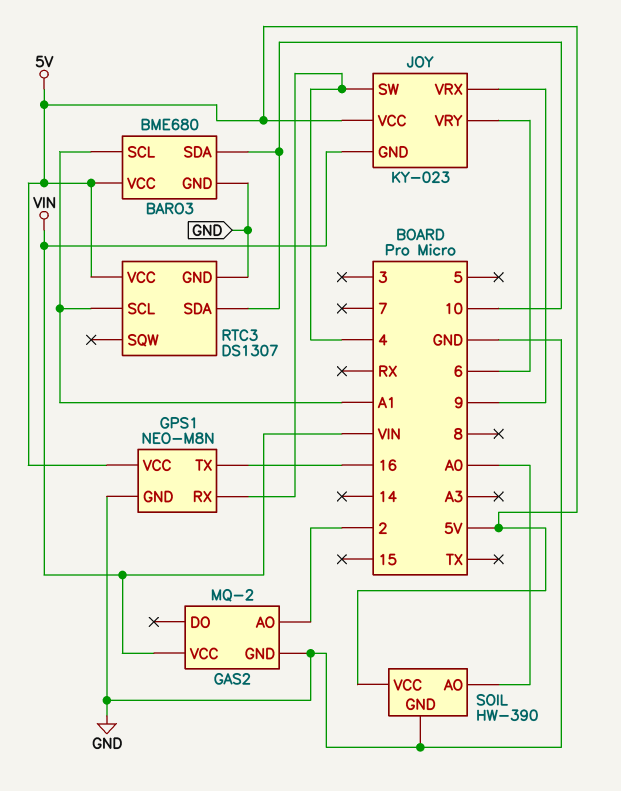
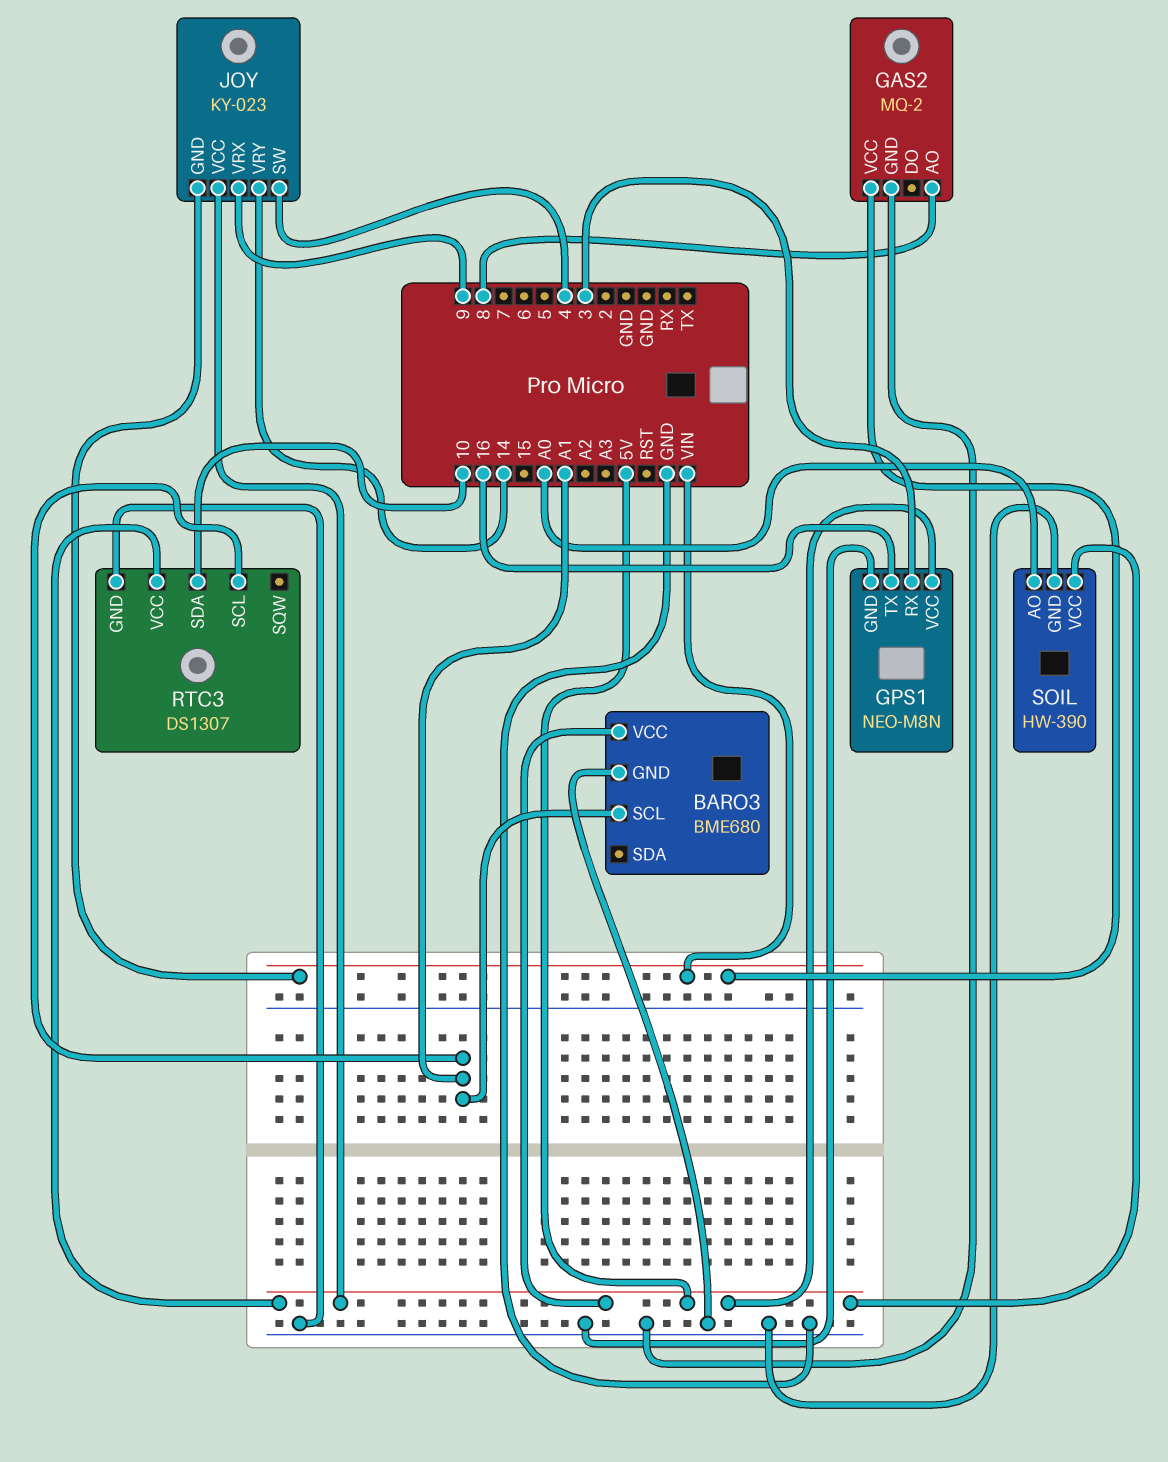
BARO3 pin SDA: 10 -> none
GAS2 pin AO: 2 -> 8
GPS1 pin RX: 4 -> 3
JOY pin VRY: 6 -> 14

